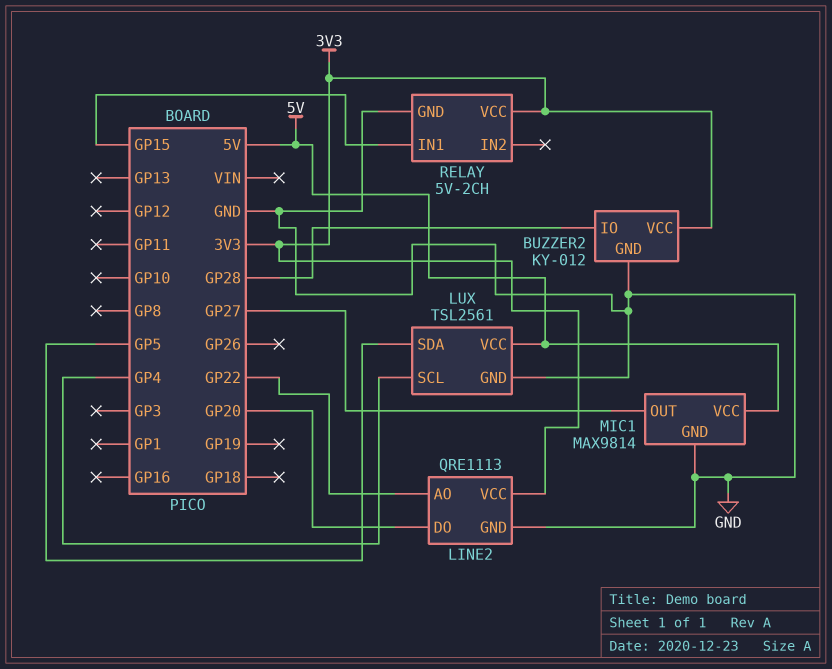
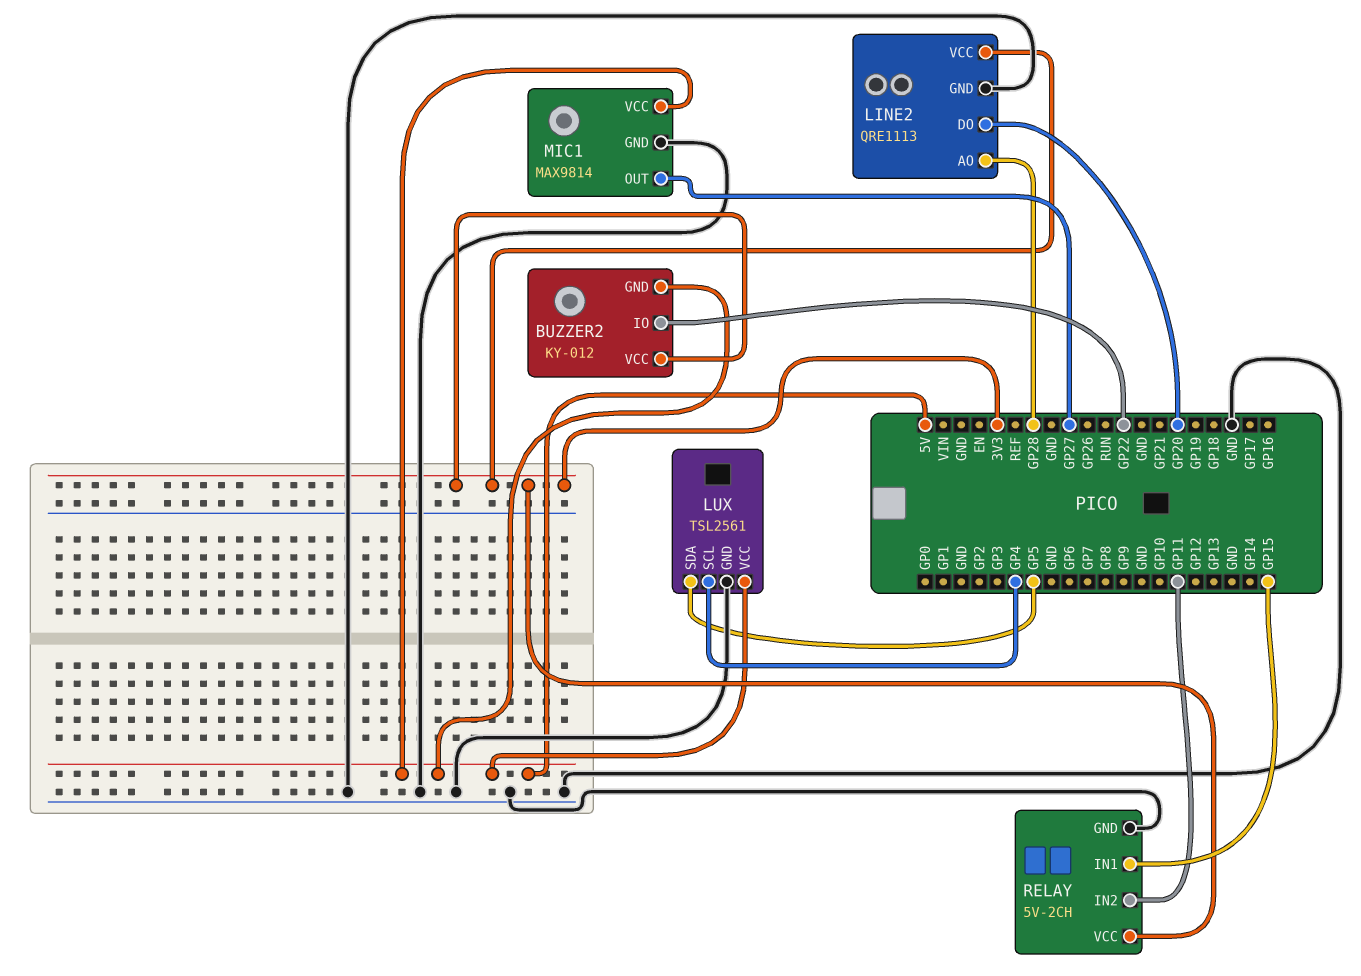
BUZZER2 pin GND: GND -> 5V
BUZZER2 pin IO: GP28 -> GP22
LINE2 pin AO: GP22 -> GP28
RELAY pin IN2: none -> GP11

